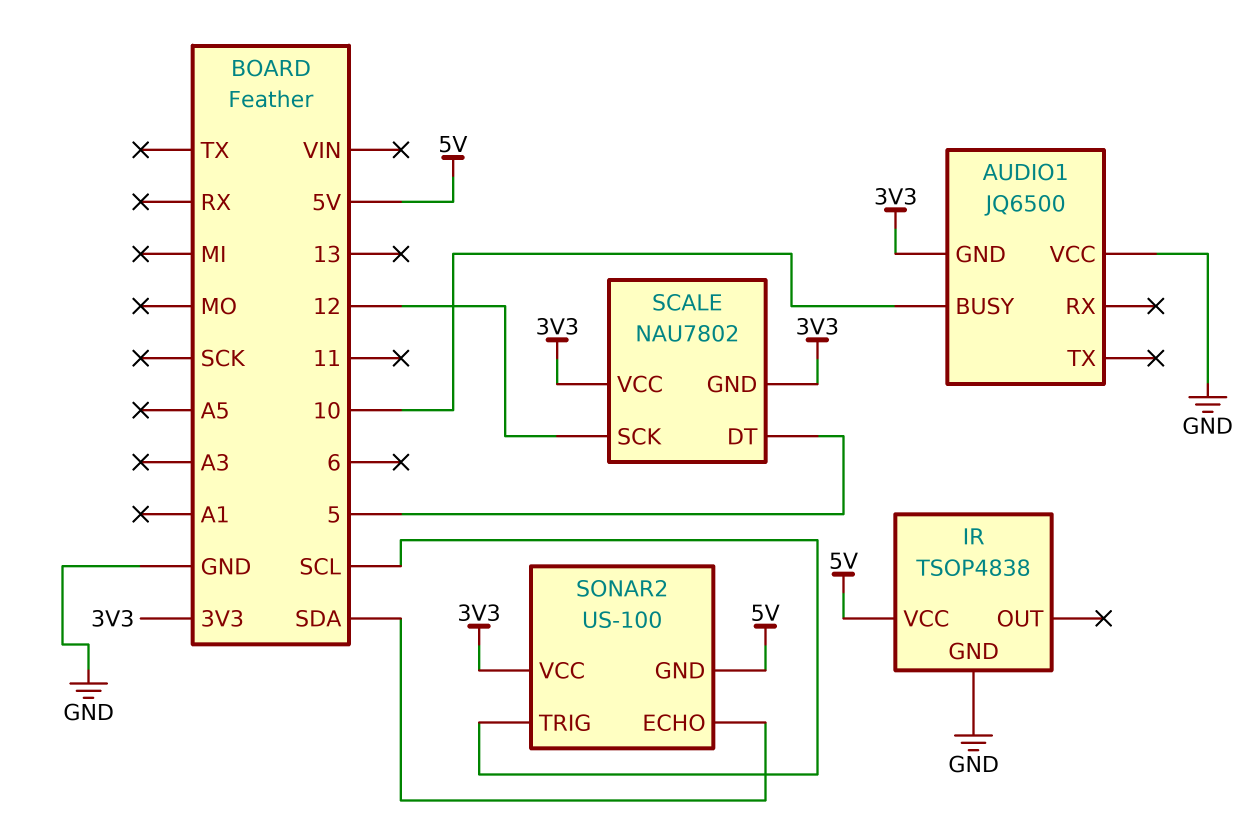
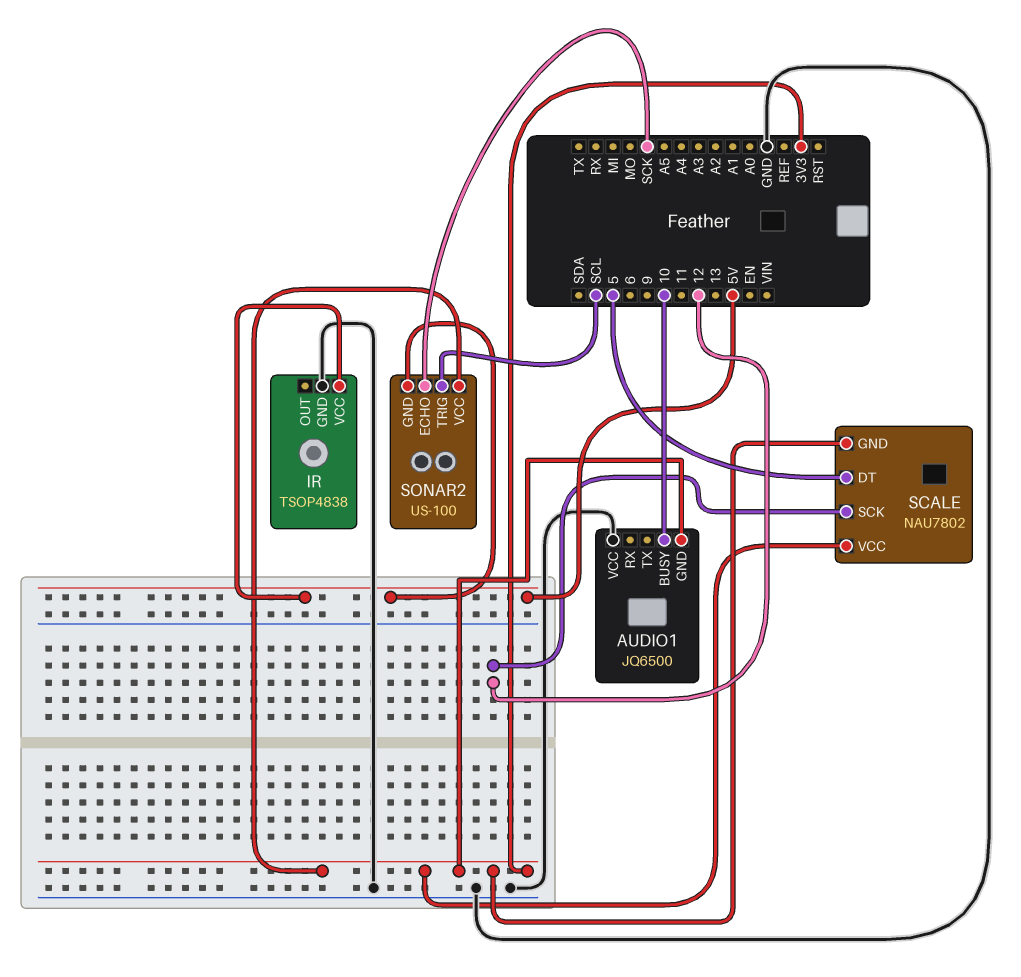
SONAR2 pin ECHO: SDA -> SCK

